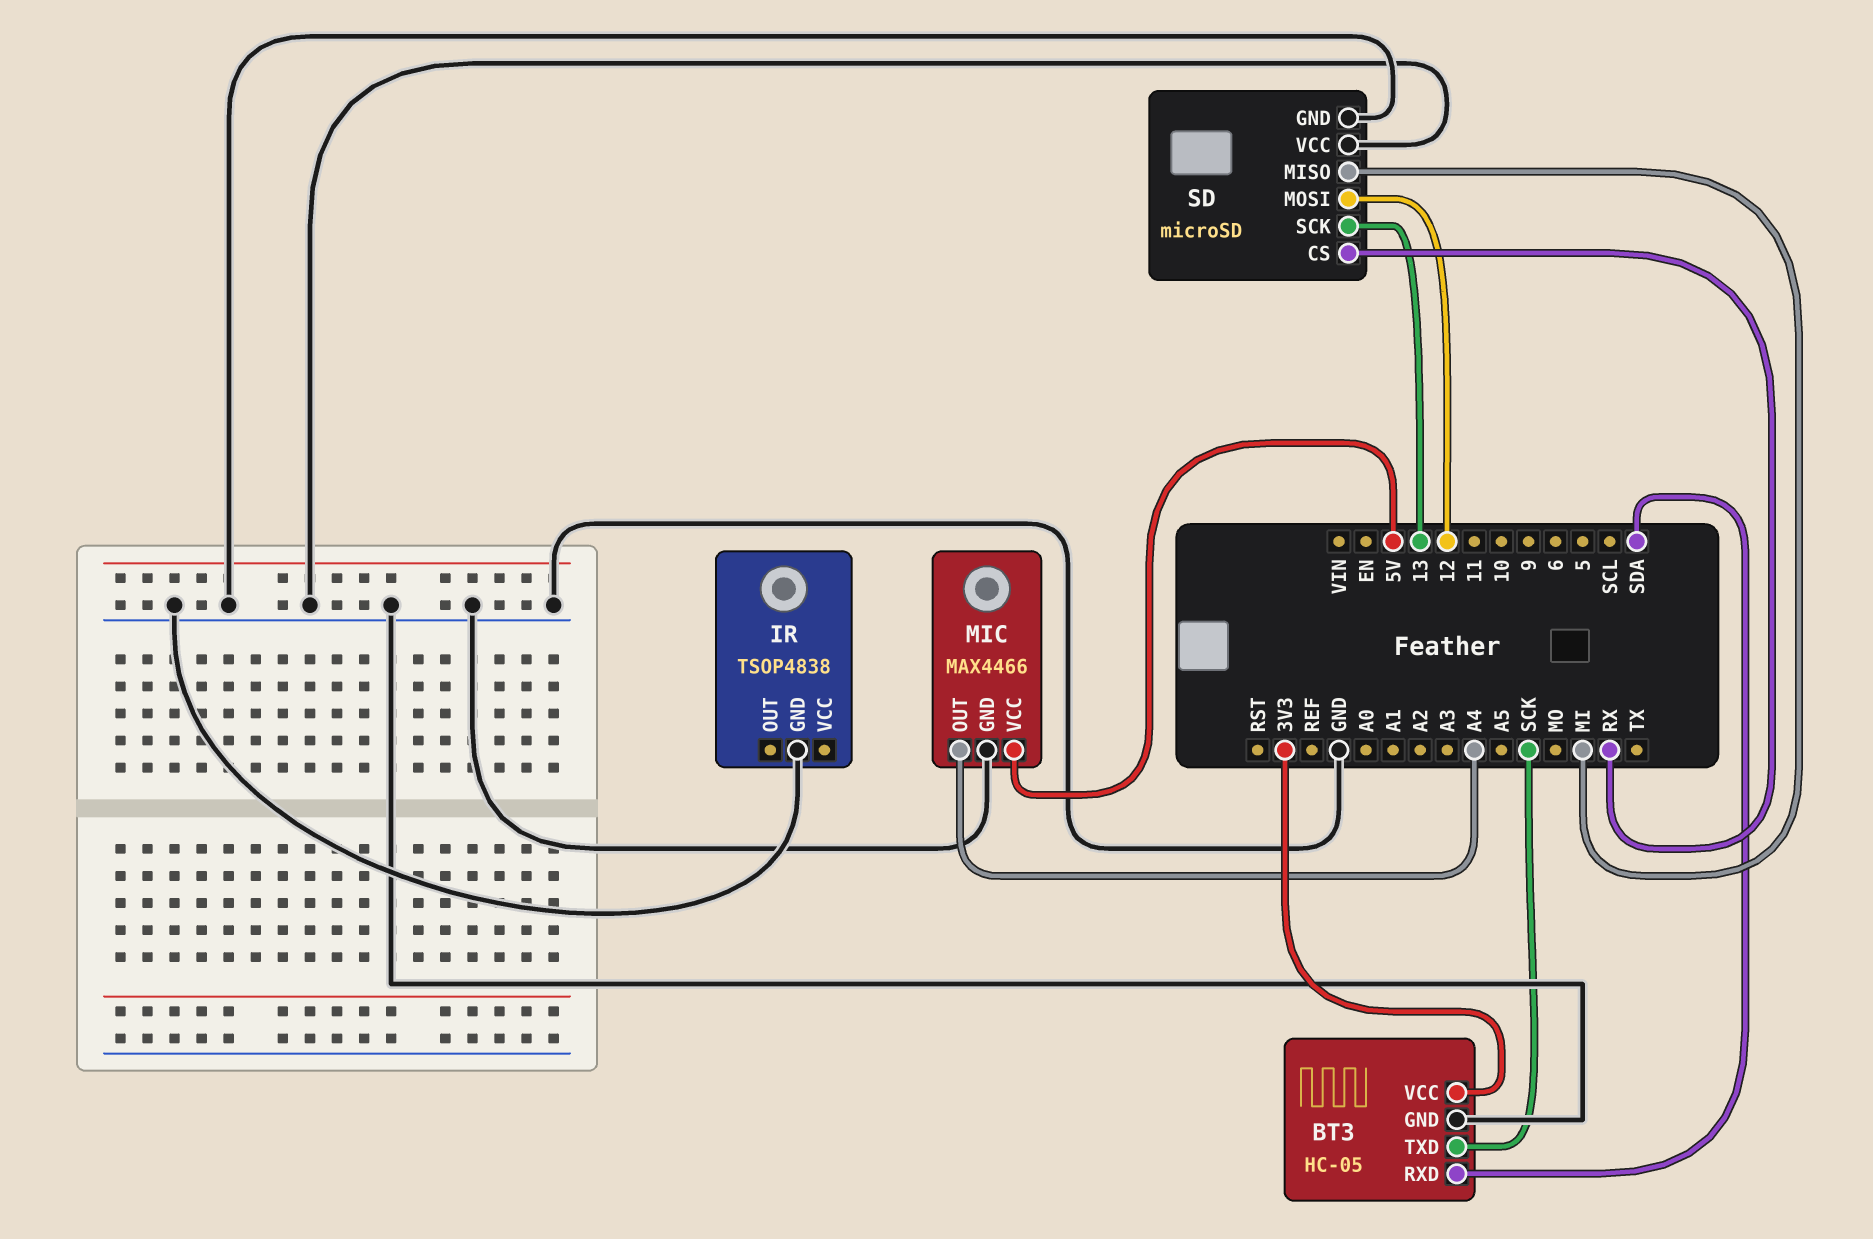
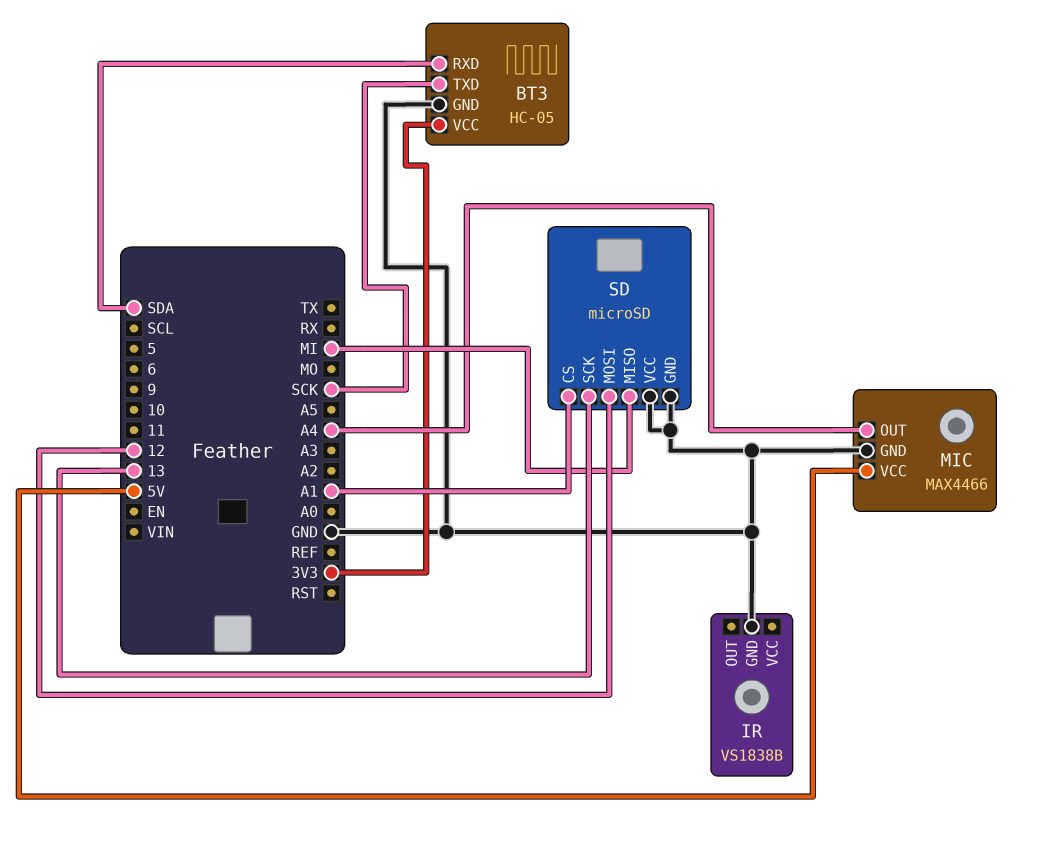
IR: TSOP4838 -> VS1838B
SD pin CS: RX -> A1

